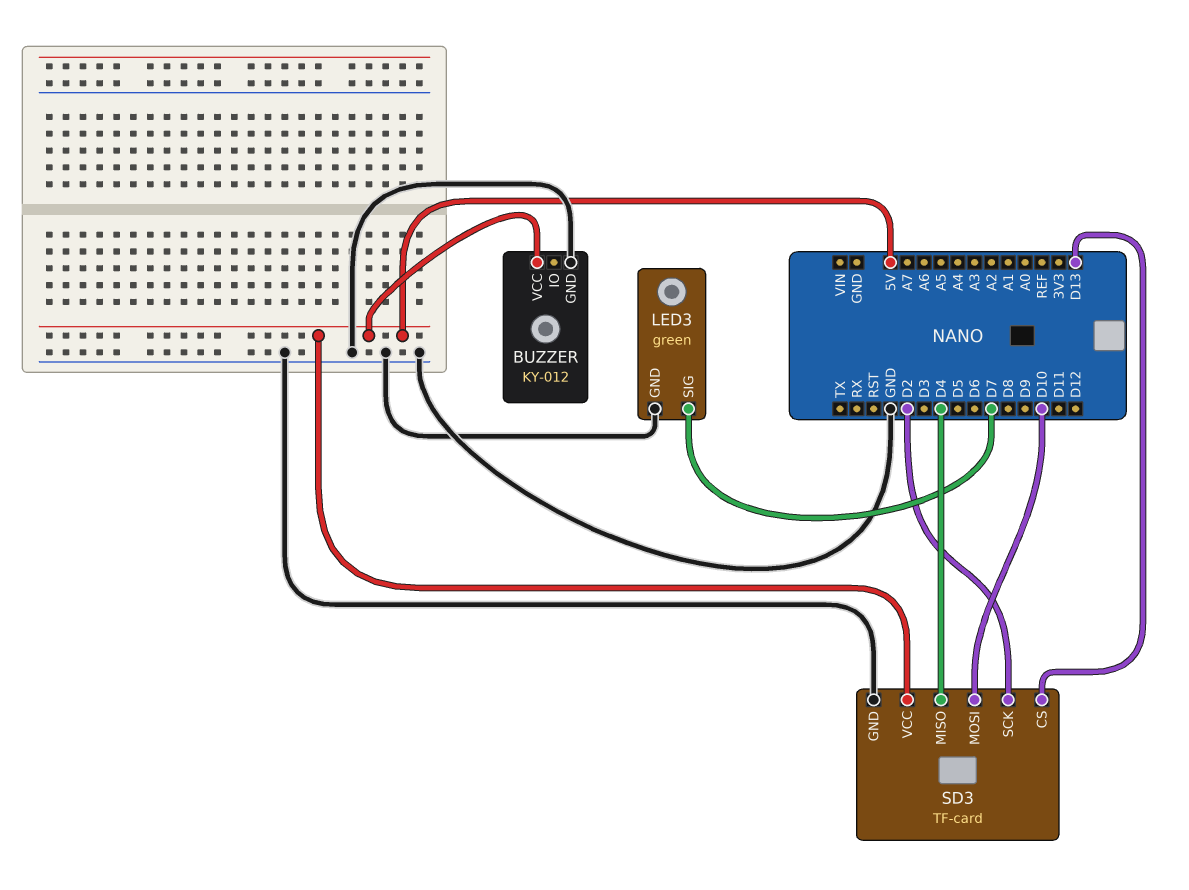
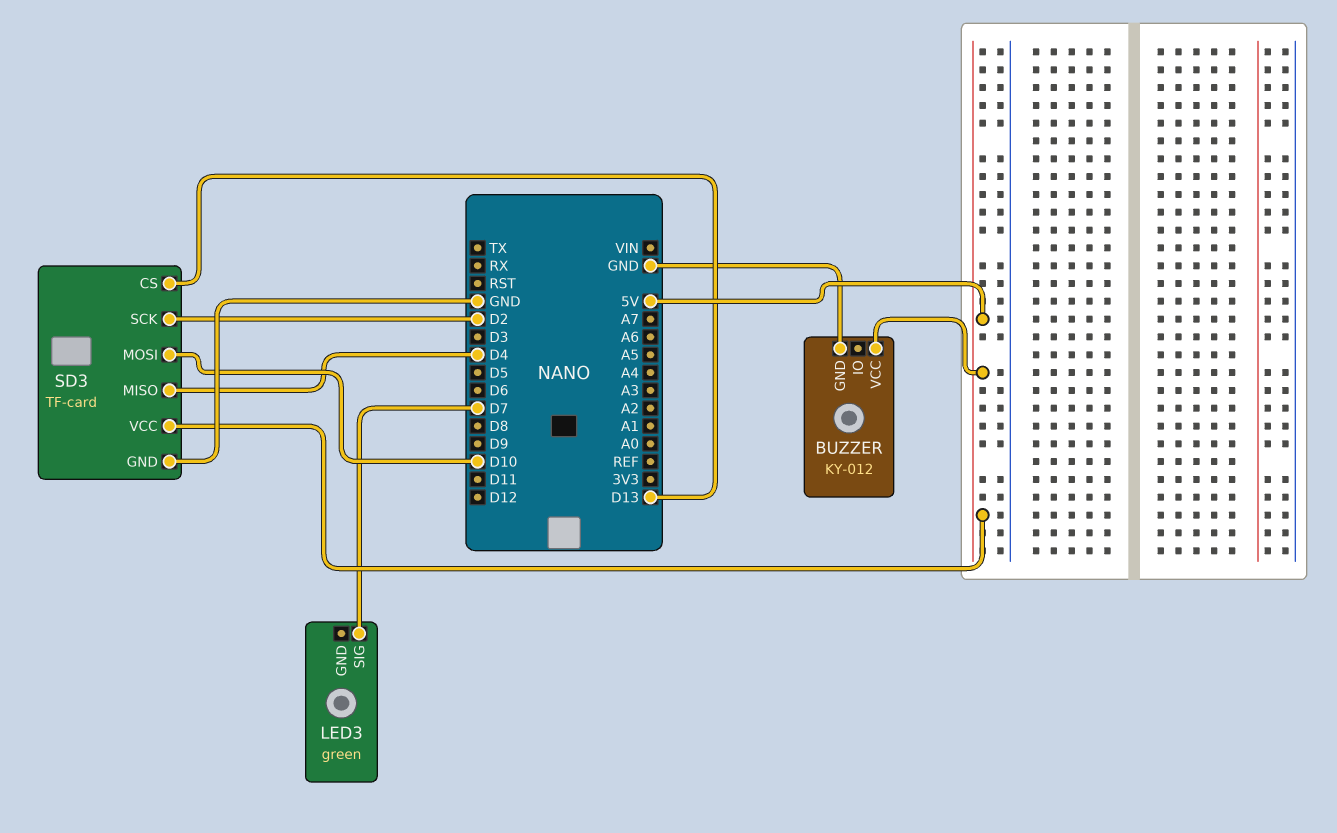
LED3 pin GND: GND -> none

